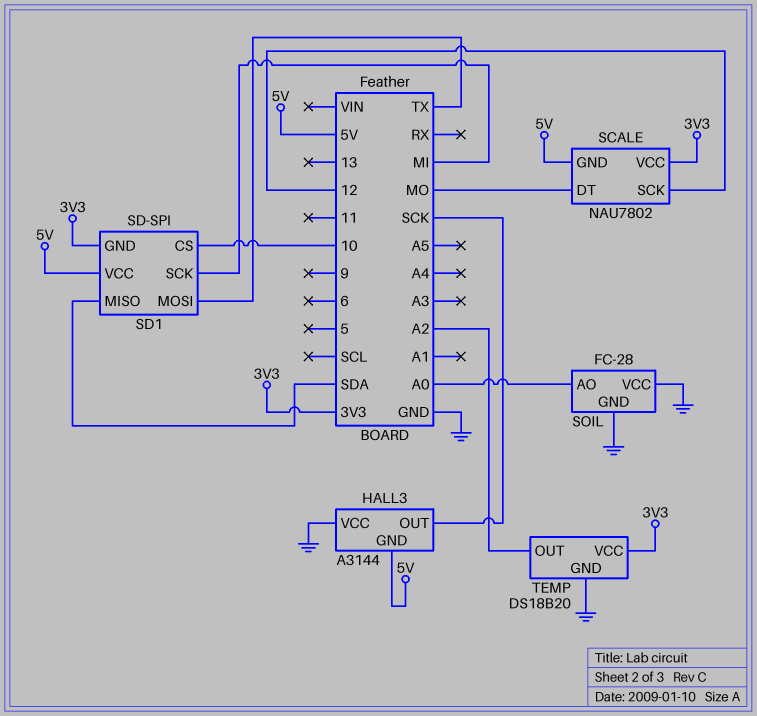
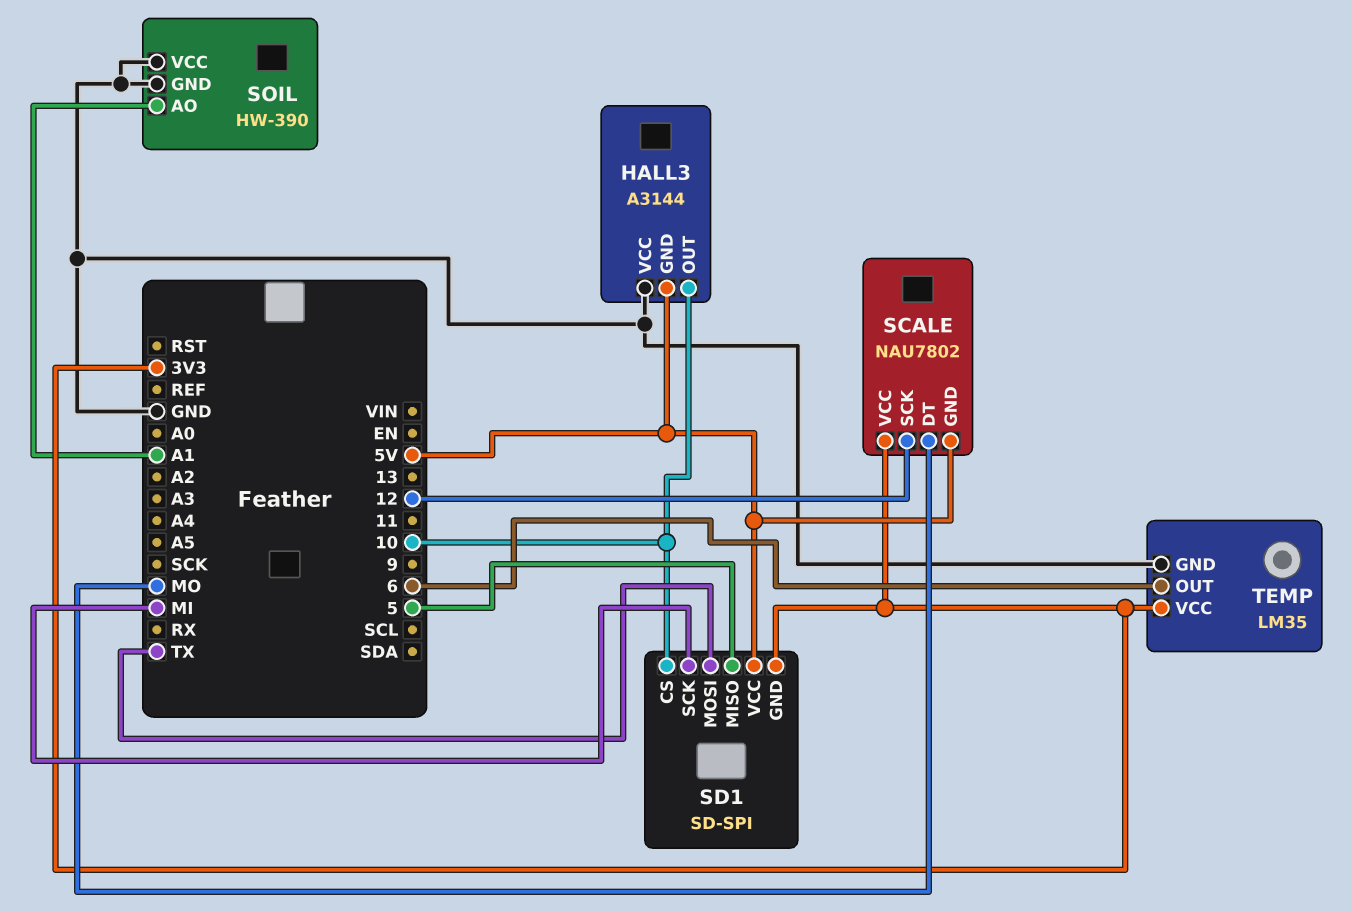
HALL3 pin OUT: SCK -> 10
SD1 pin MISO: SDA -> 5
SOIL: FC-28 -> HW-390
SOIL pin AO: A0 -> A1
TEMP: DS18B20 -> LM35
TEMP pin OUT: A2 -> 6

